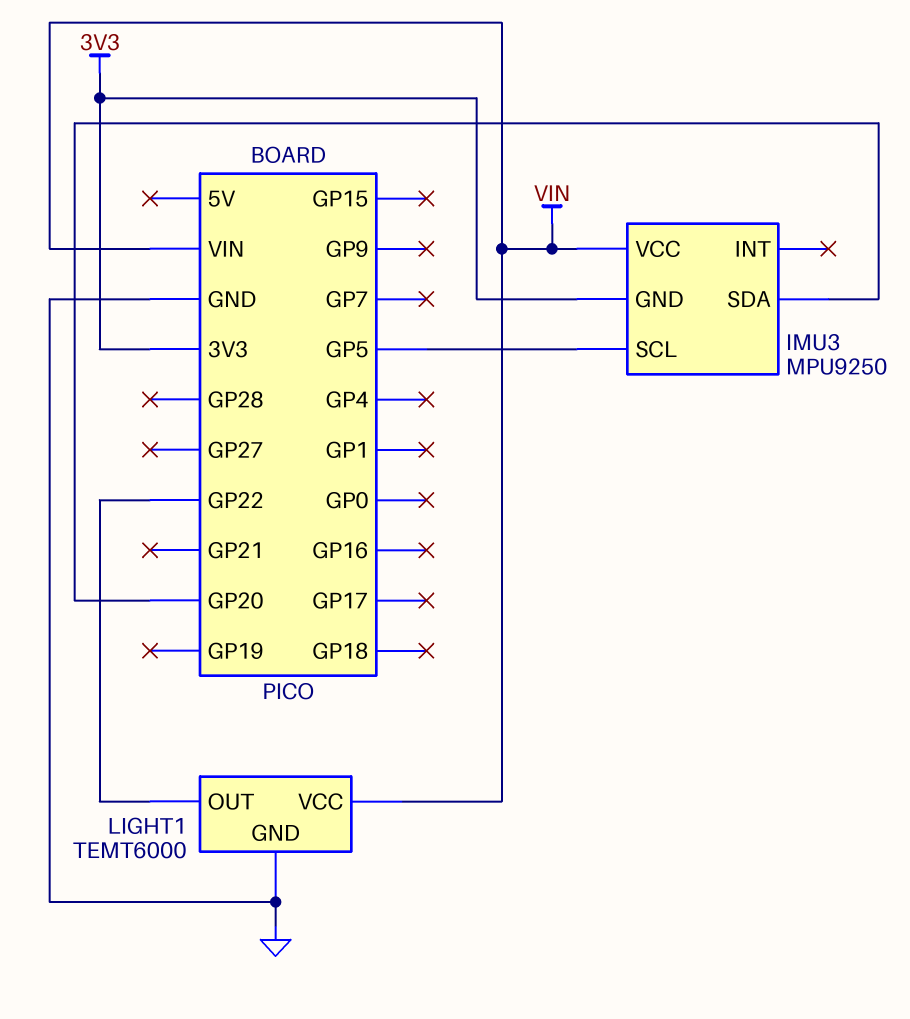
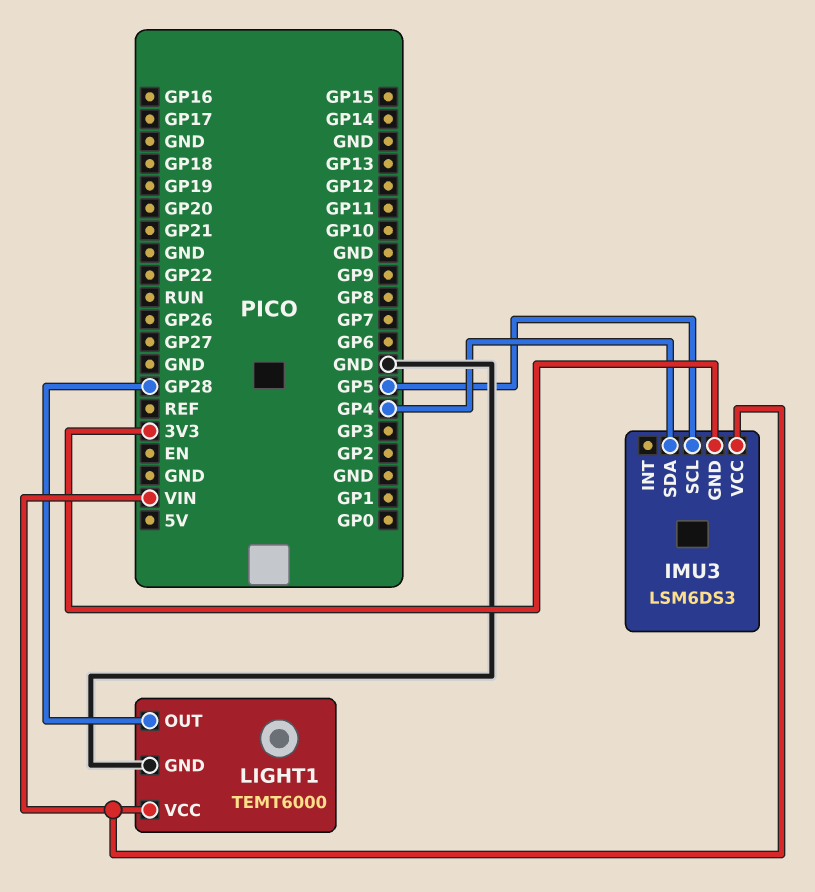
IMU3: MPU9250 -> LSM6DS3
IMU3 pin SDA: GP20 -> GP4
LIGHT1 pin OUT: GP22 -> GP28

